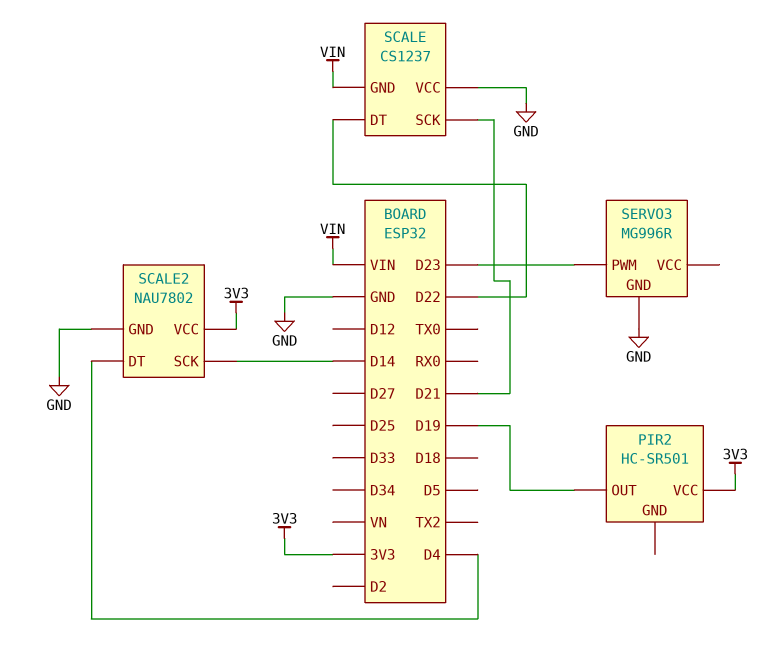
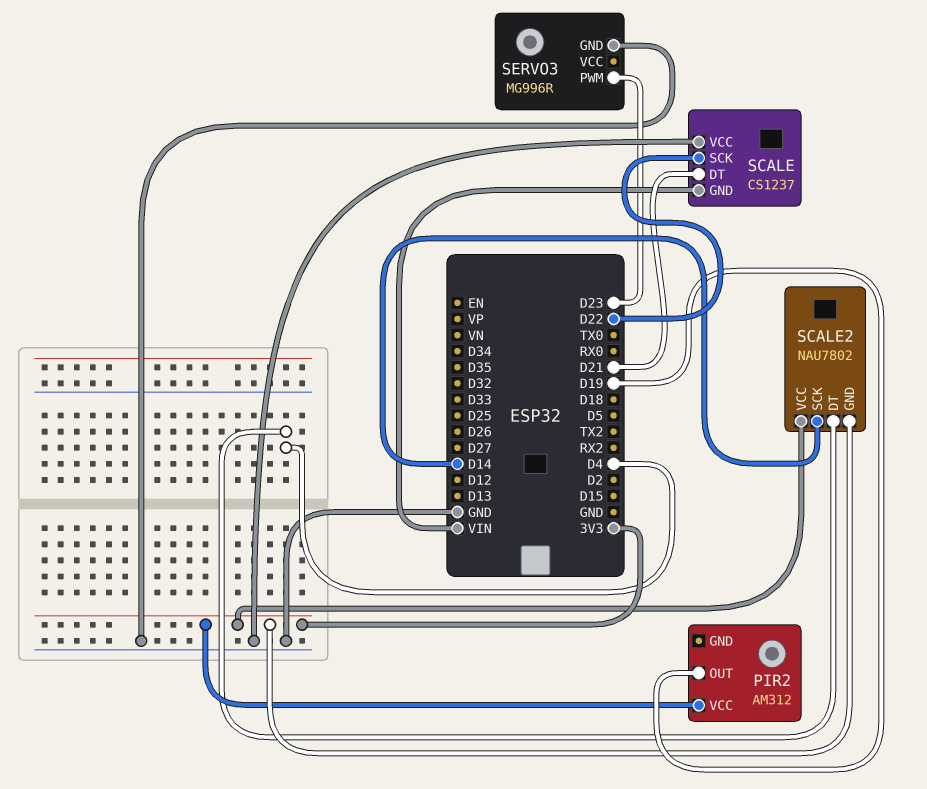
PIR2: HC-SR501 -> AM312
SCALE pin DT: D22 -> D21
SCALE pin SCK: D21 -> D22
SCALE2 pin GND: GND -> 3V3

